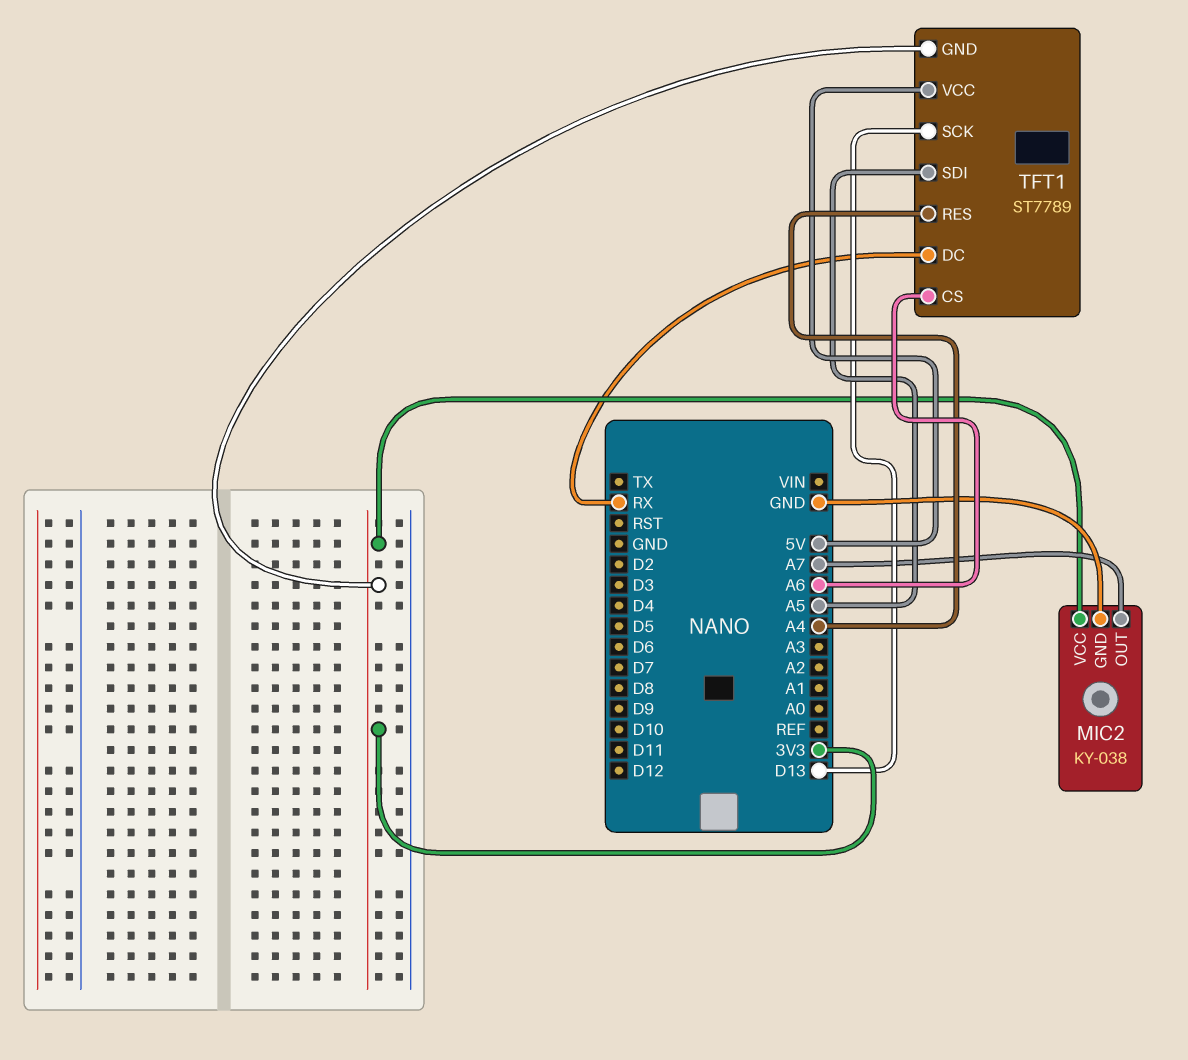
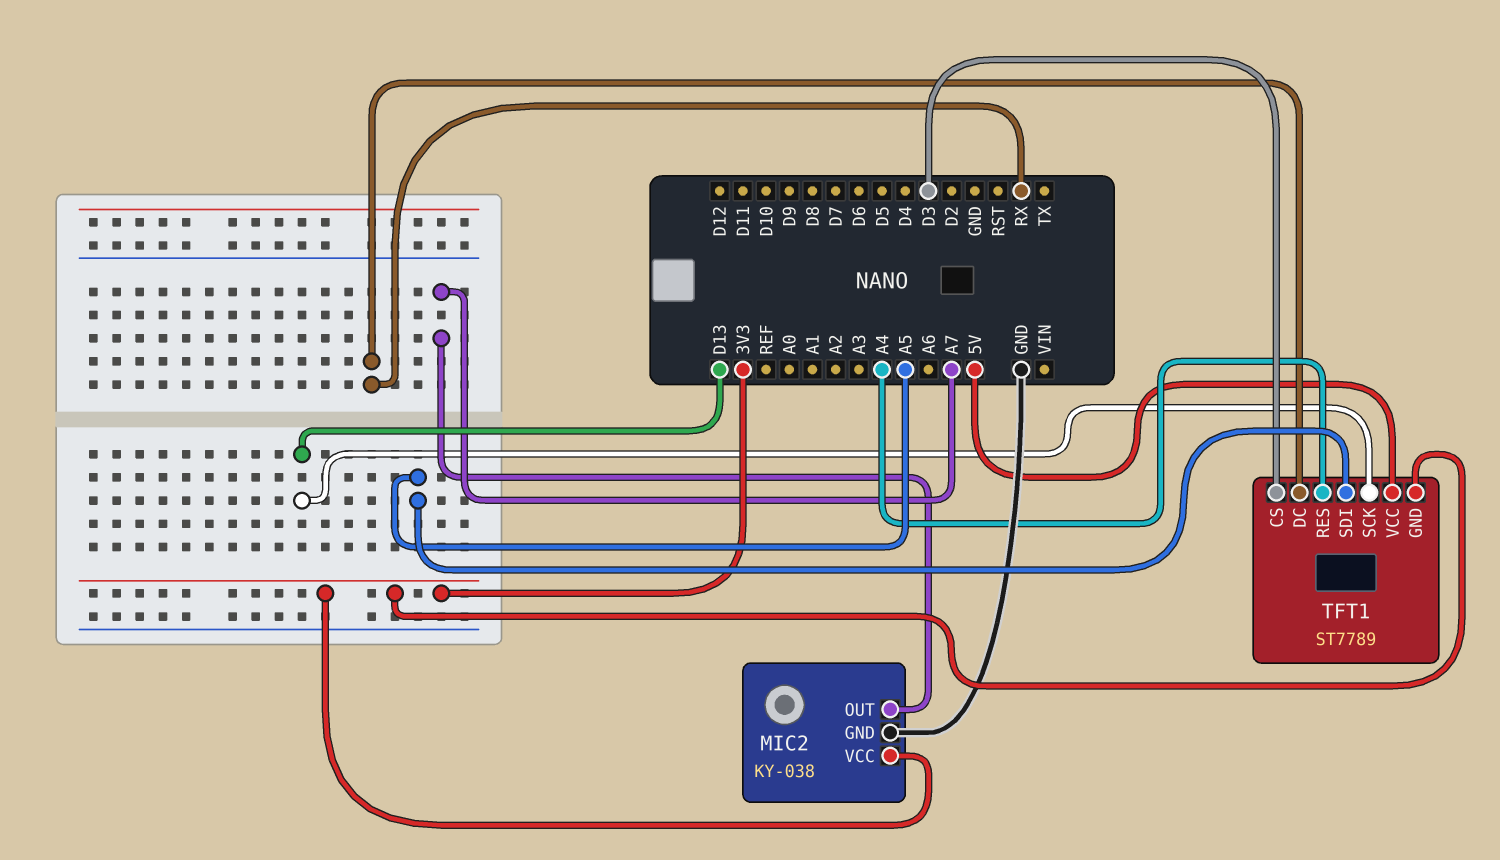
TFT1 pin CS: A6 -> D3

